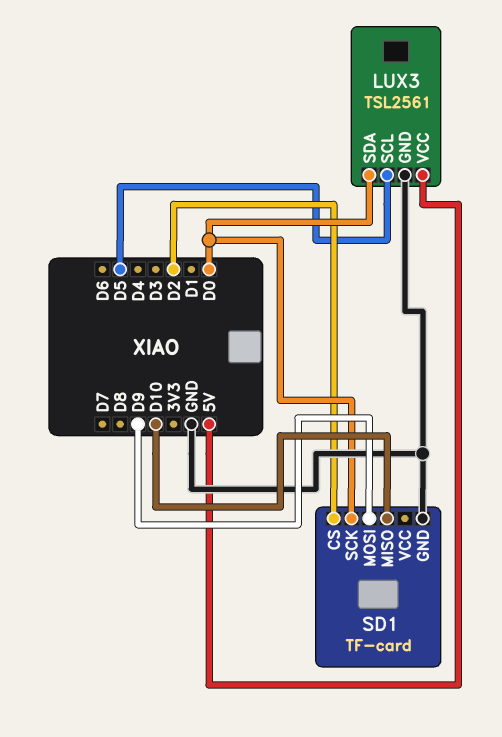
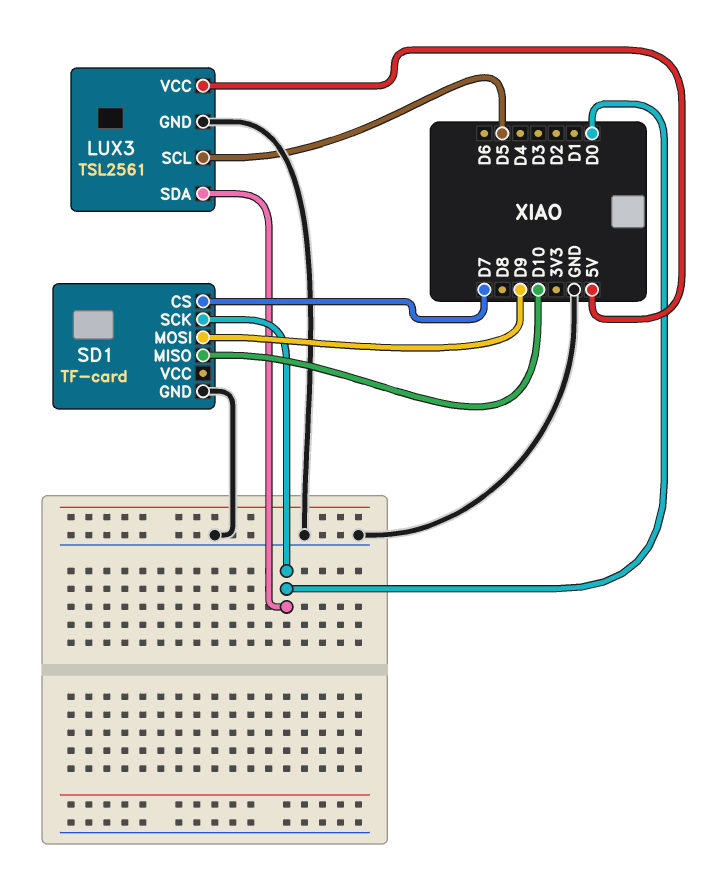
SD1 pin CS: D2 -> D7

